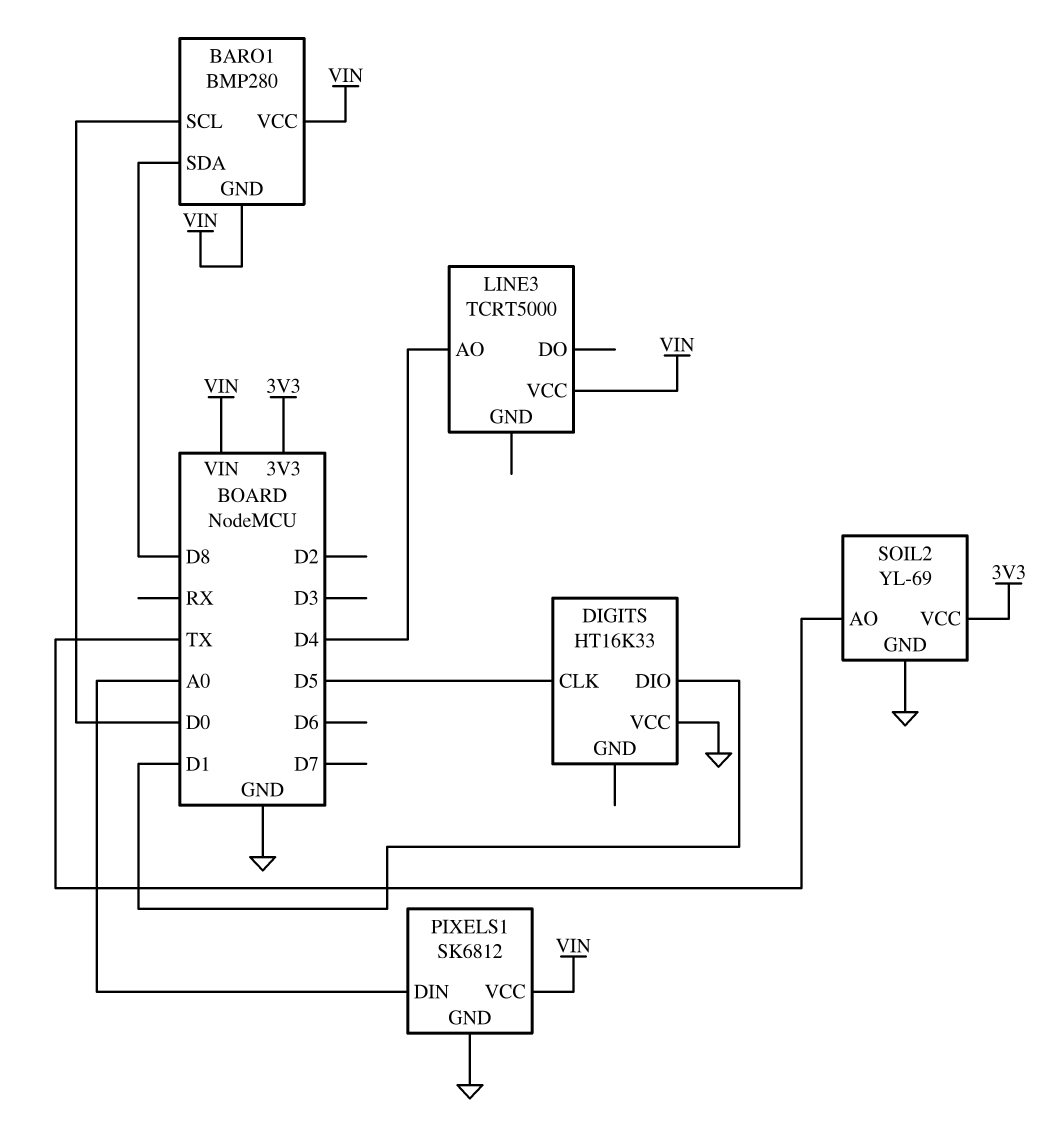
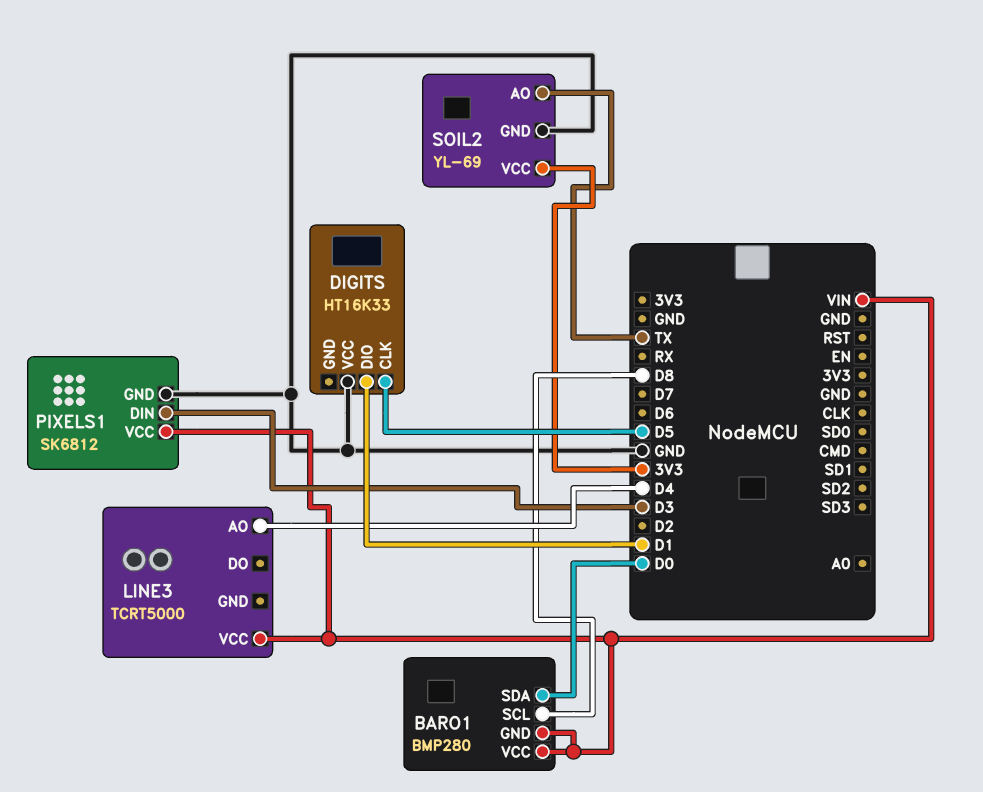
BARO1 pin SCL: D0 -> D8
BARO1 pin SDA: D8 -> D0
PIXELS1 pin DIN: A0 -> D3

